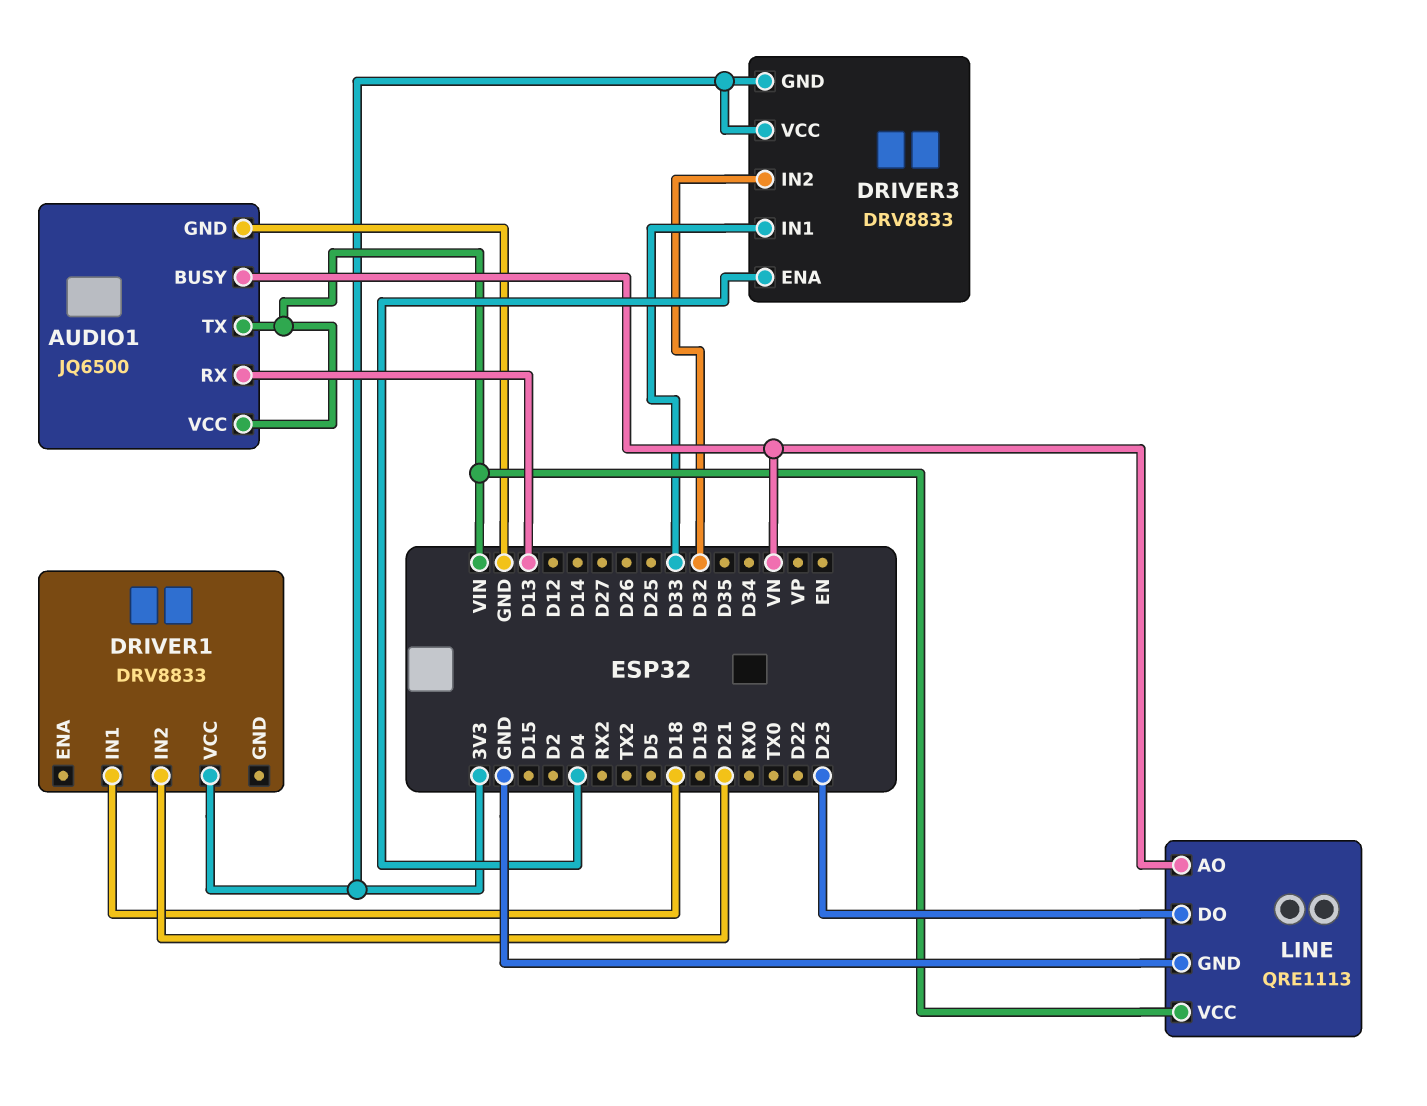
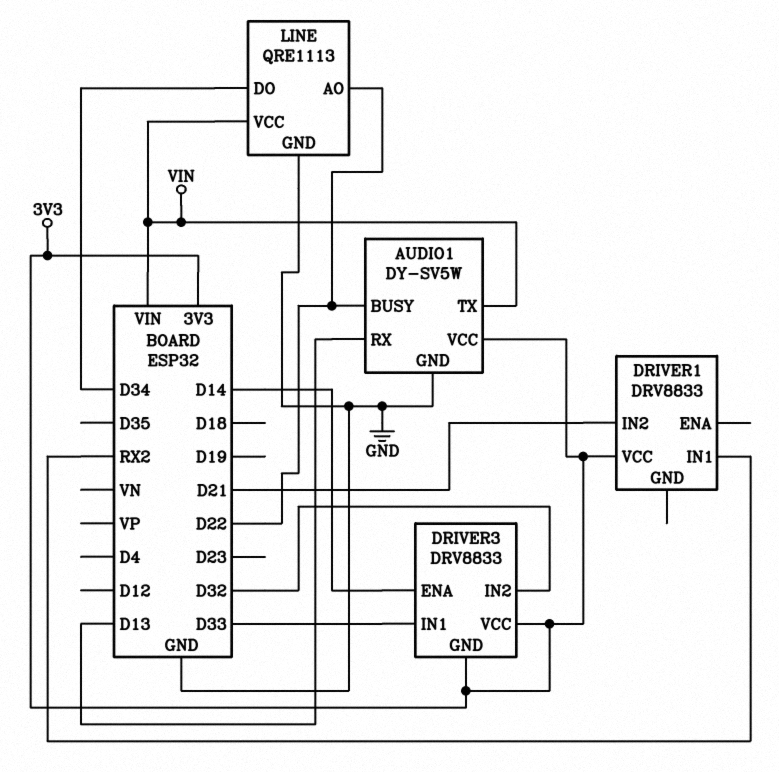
AUDIO1: JQ6500 -> DY-SV5W
AUDIO1 pin BUSY: VN -> D22
AUDIO1 pin VCC: VIN -> 3V3
DRIVER1 pin IN1: D18 -> RX2
DRIVER3 pin ENA: D4 -> D14
LINE pin AO: VN -> D22
LINE pin DO: D23 -> D34

